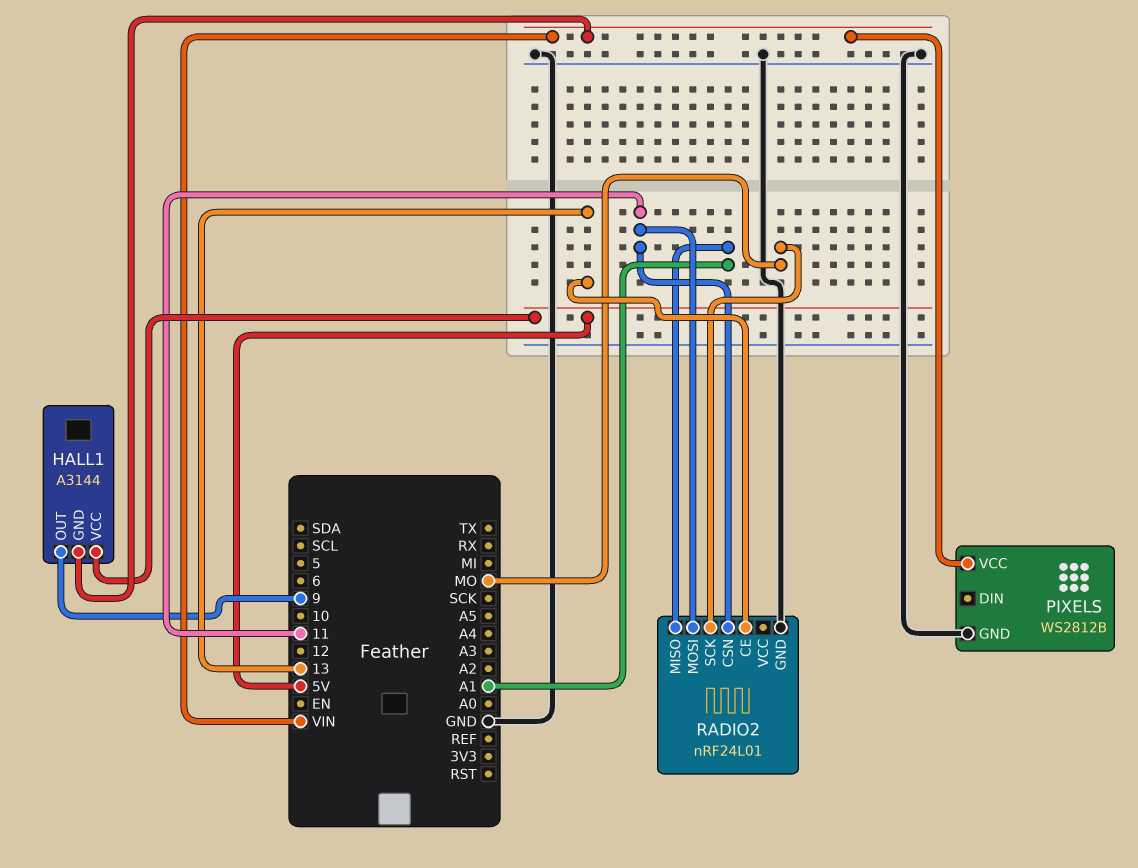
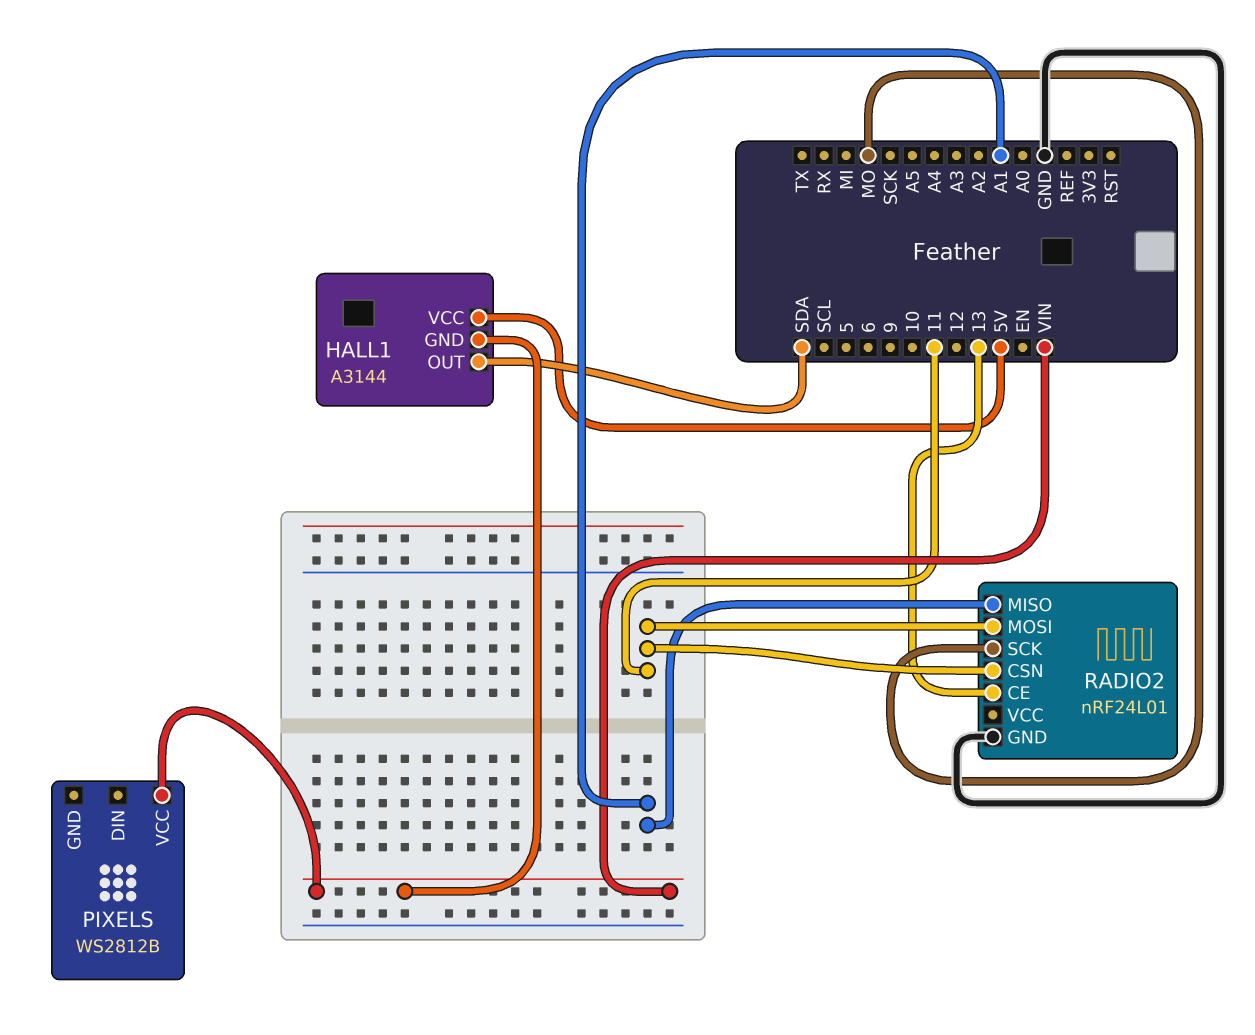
HALL1 pin OUT: 9 -> SDA
PIXELS pin GND: GND -> none

